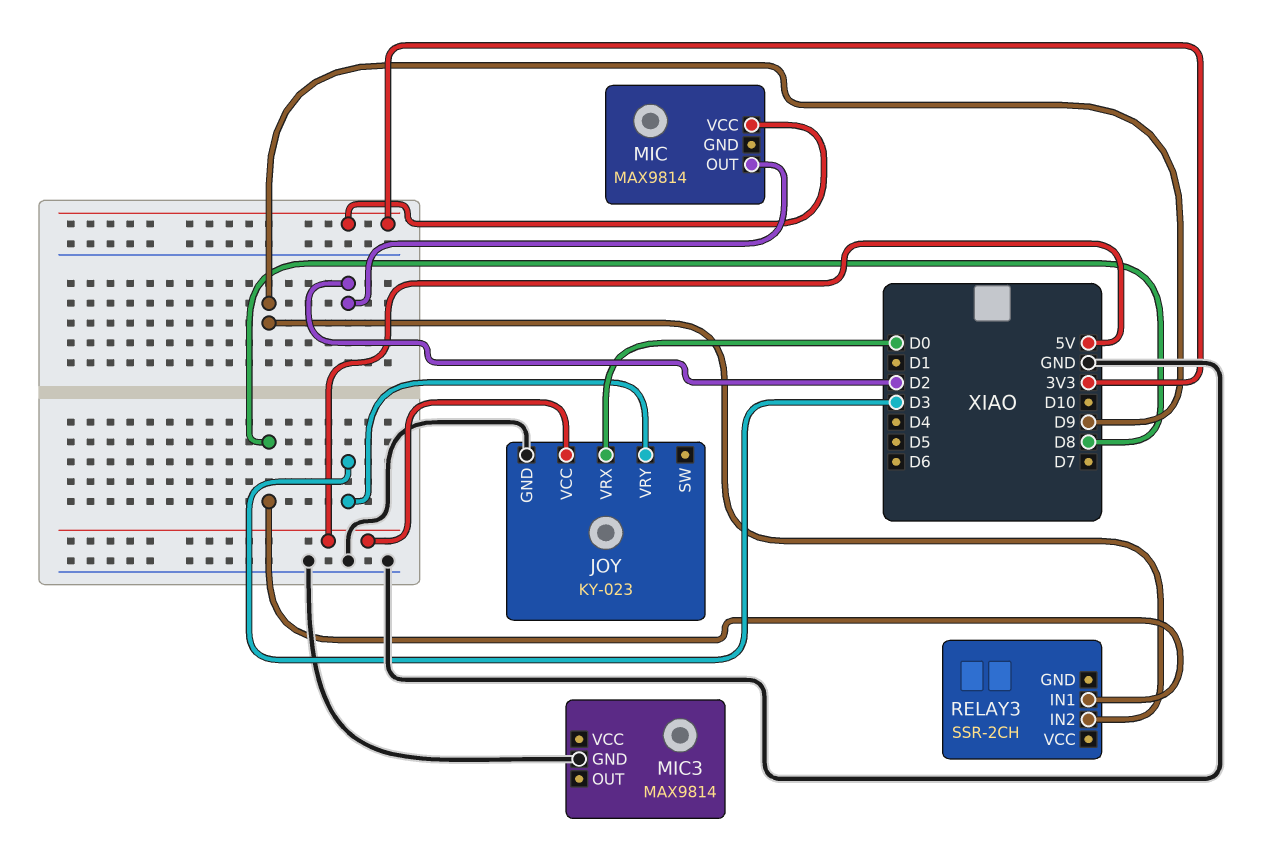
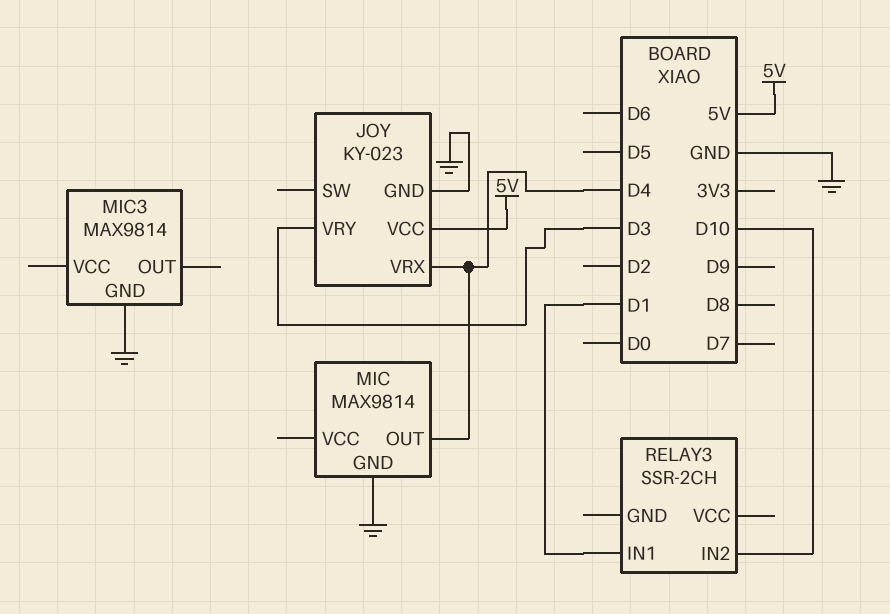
JOY pin VRX: D0 -> D4
MIC pin GND: none -> GND
MIC pin OUT: D2 -> D4
MIC pin VCC: 3V3 -> none
RELAY3 pin IN1: D8 -> D1
RELAY3 pin IN2: D9 -> D10

